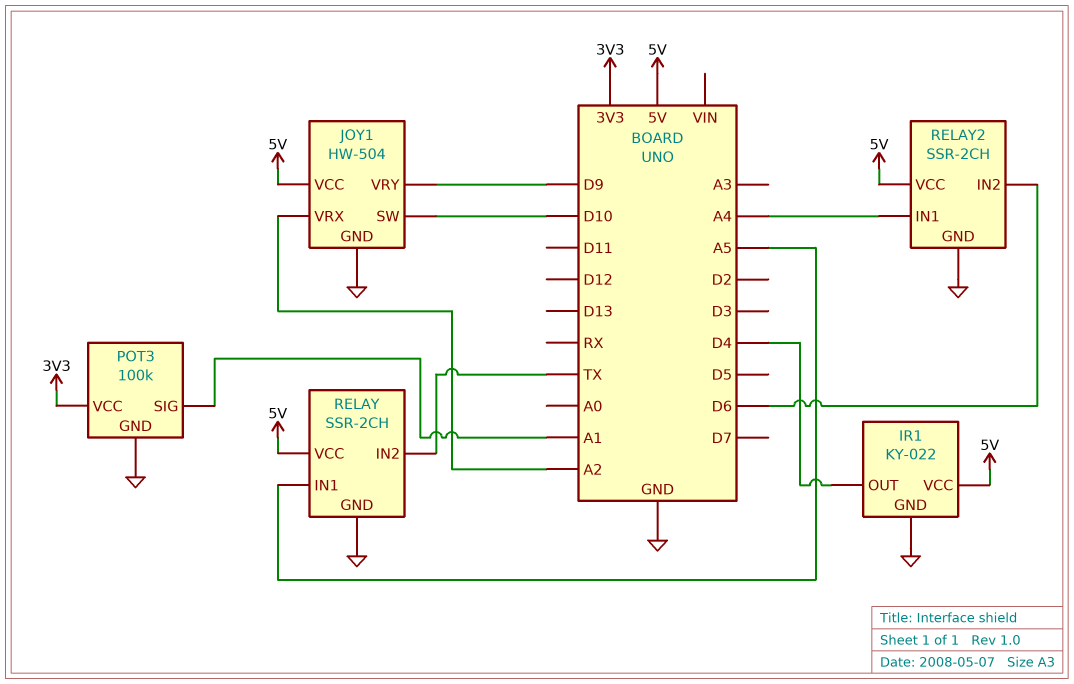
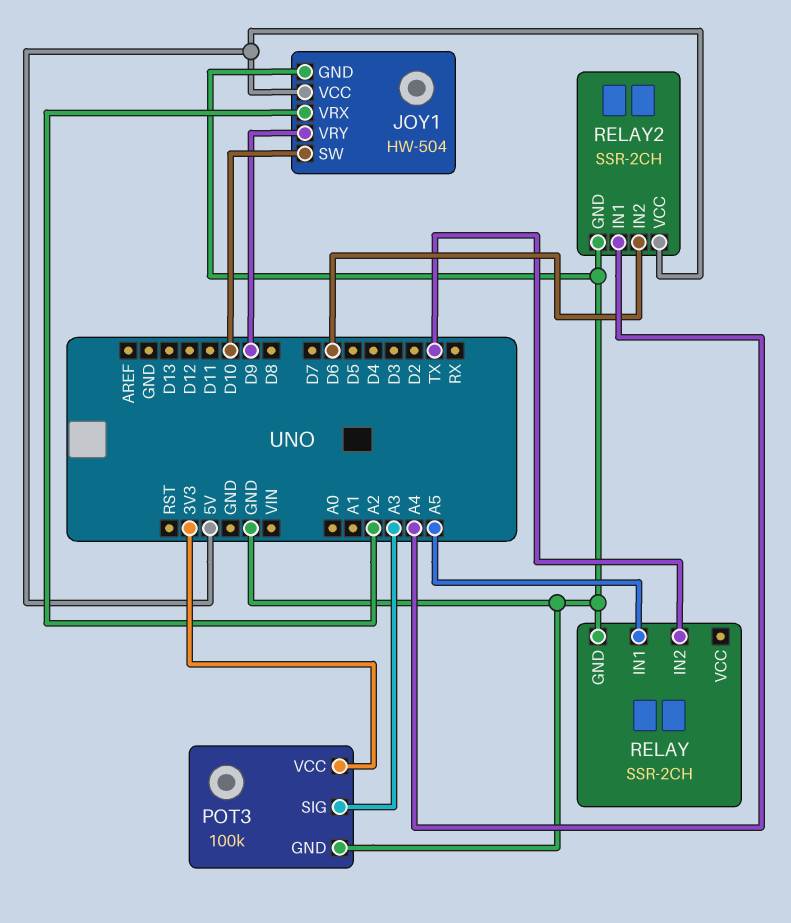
IR1: KY-022 -> none
IR1 pin GND: GND -> none
IR1 pin OUT: D4 -> none
IR1 pin VCC: 5V -> none
POT3 pin SIG: A1 -> A3
RELAY pin VCC: 5V -> none

